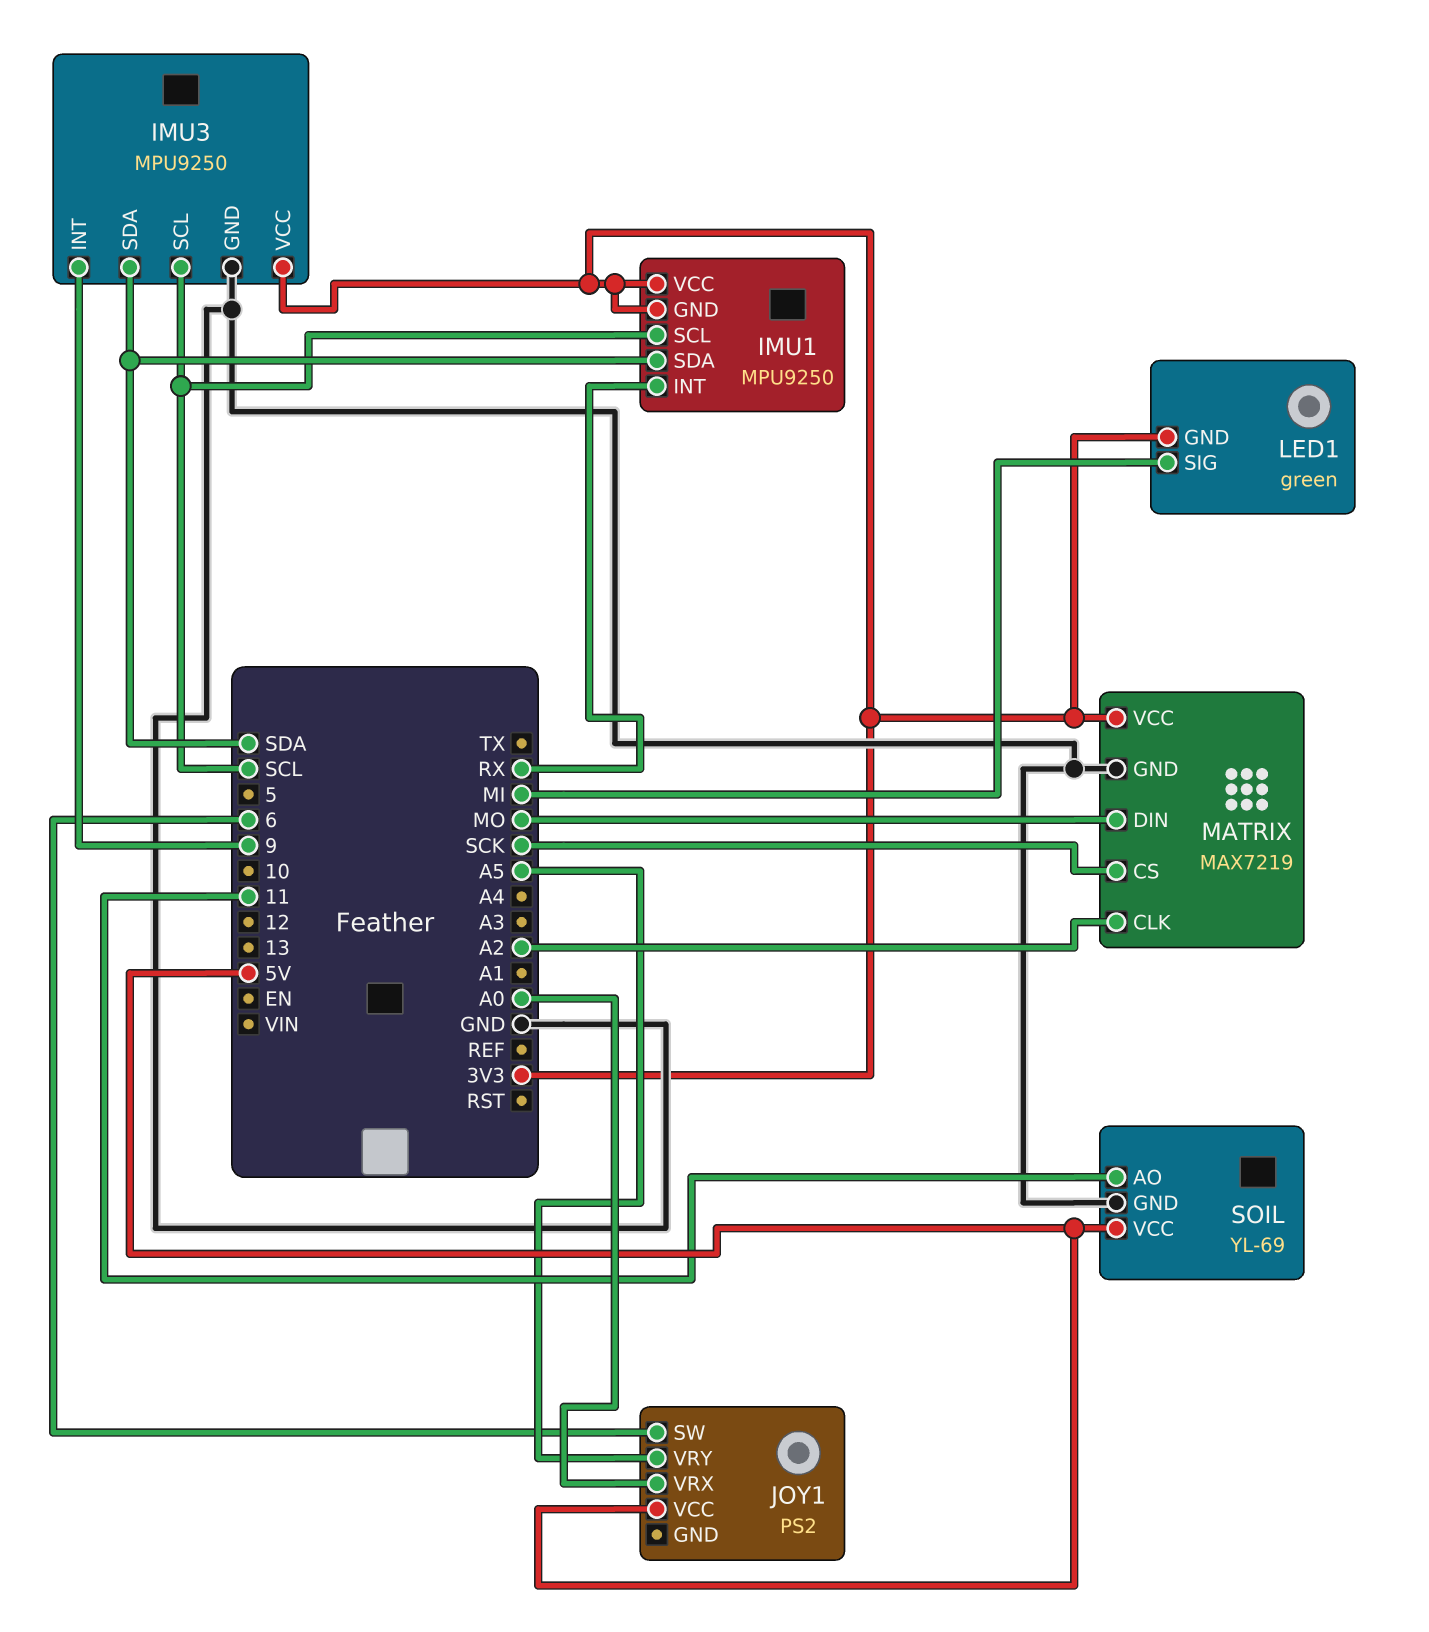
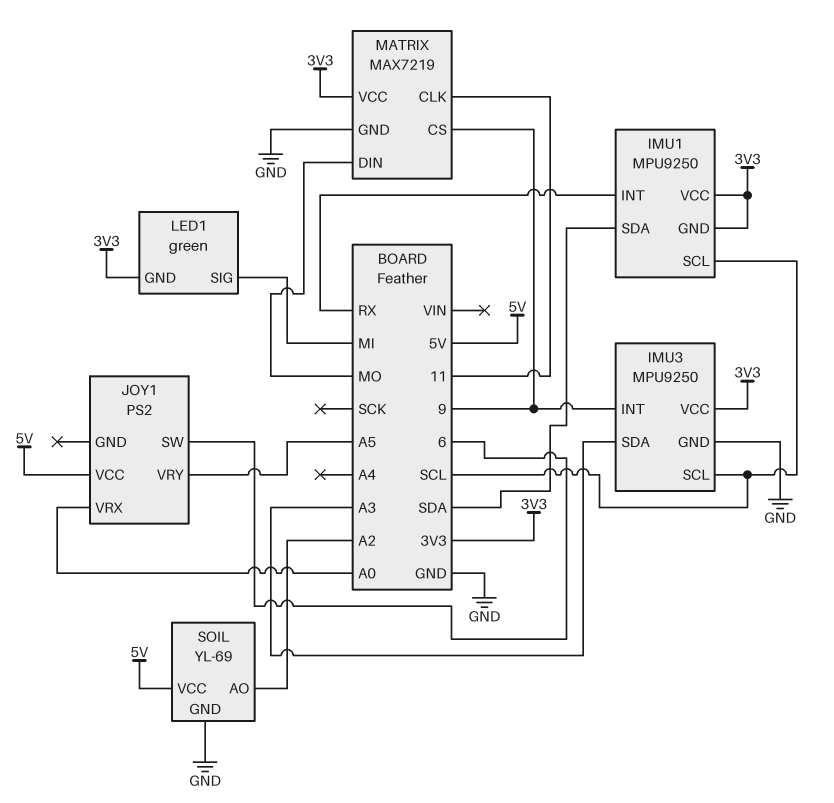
IMU3 pin SDA: SDA -> A3
MATRIX pin CLK: A2 -> 11
MATRIX pin CS: SCK -> 9
SOIL pin AO: 11 -> A2

